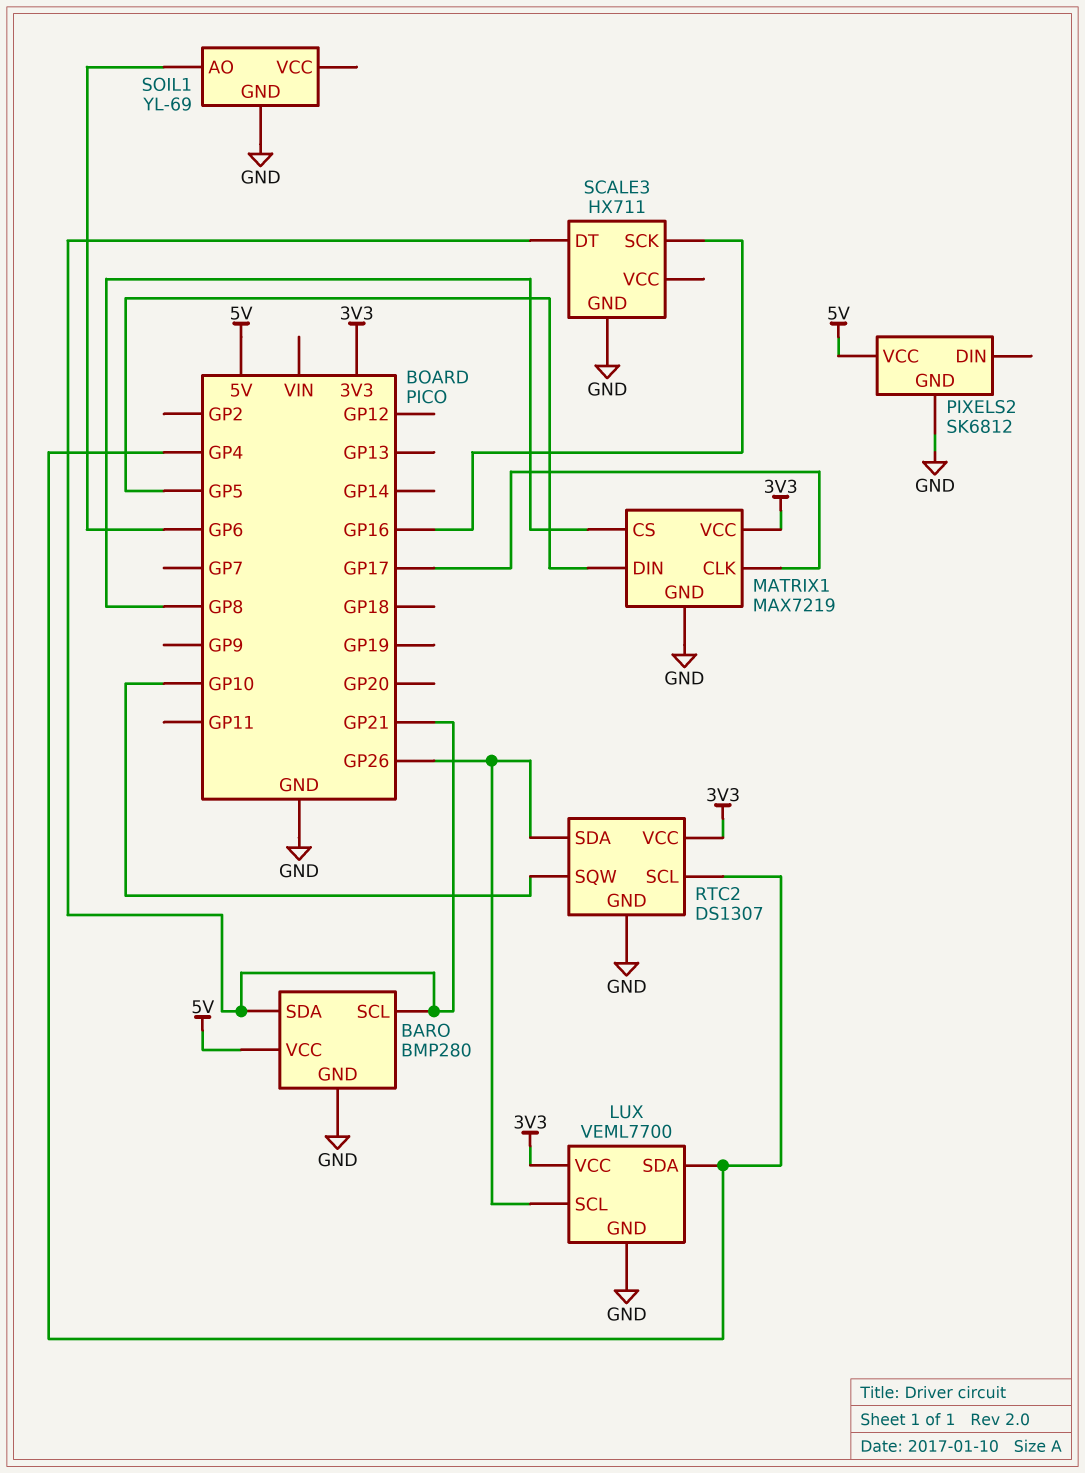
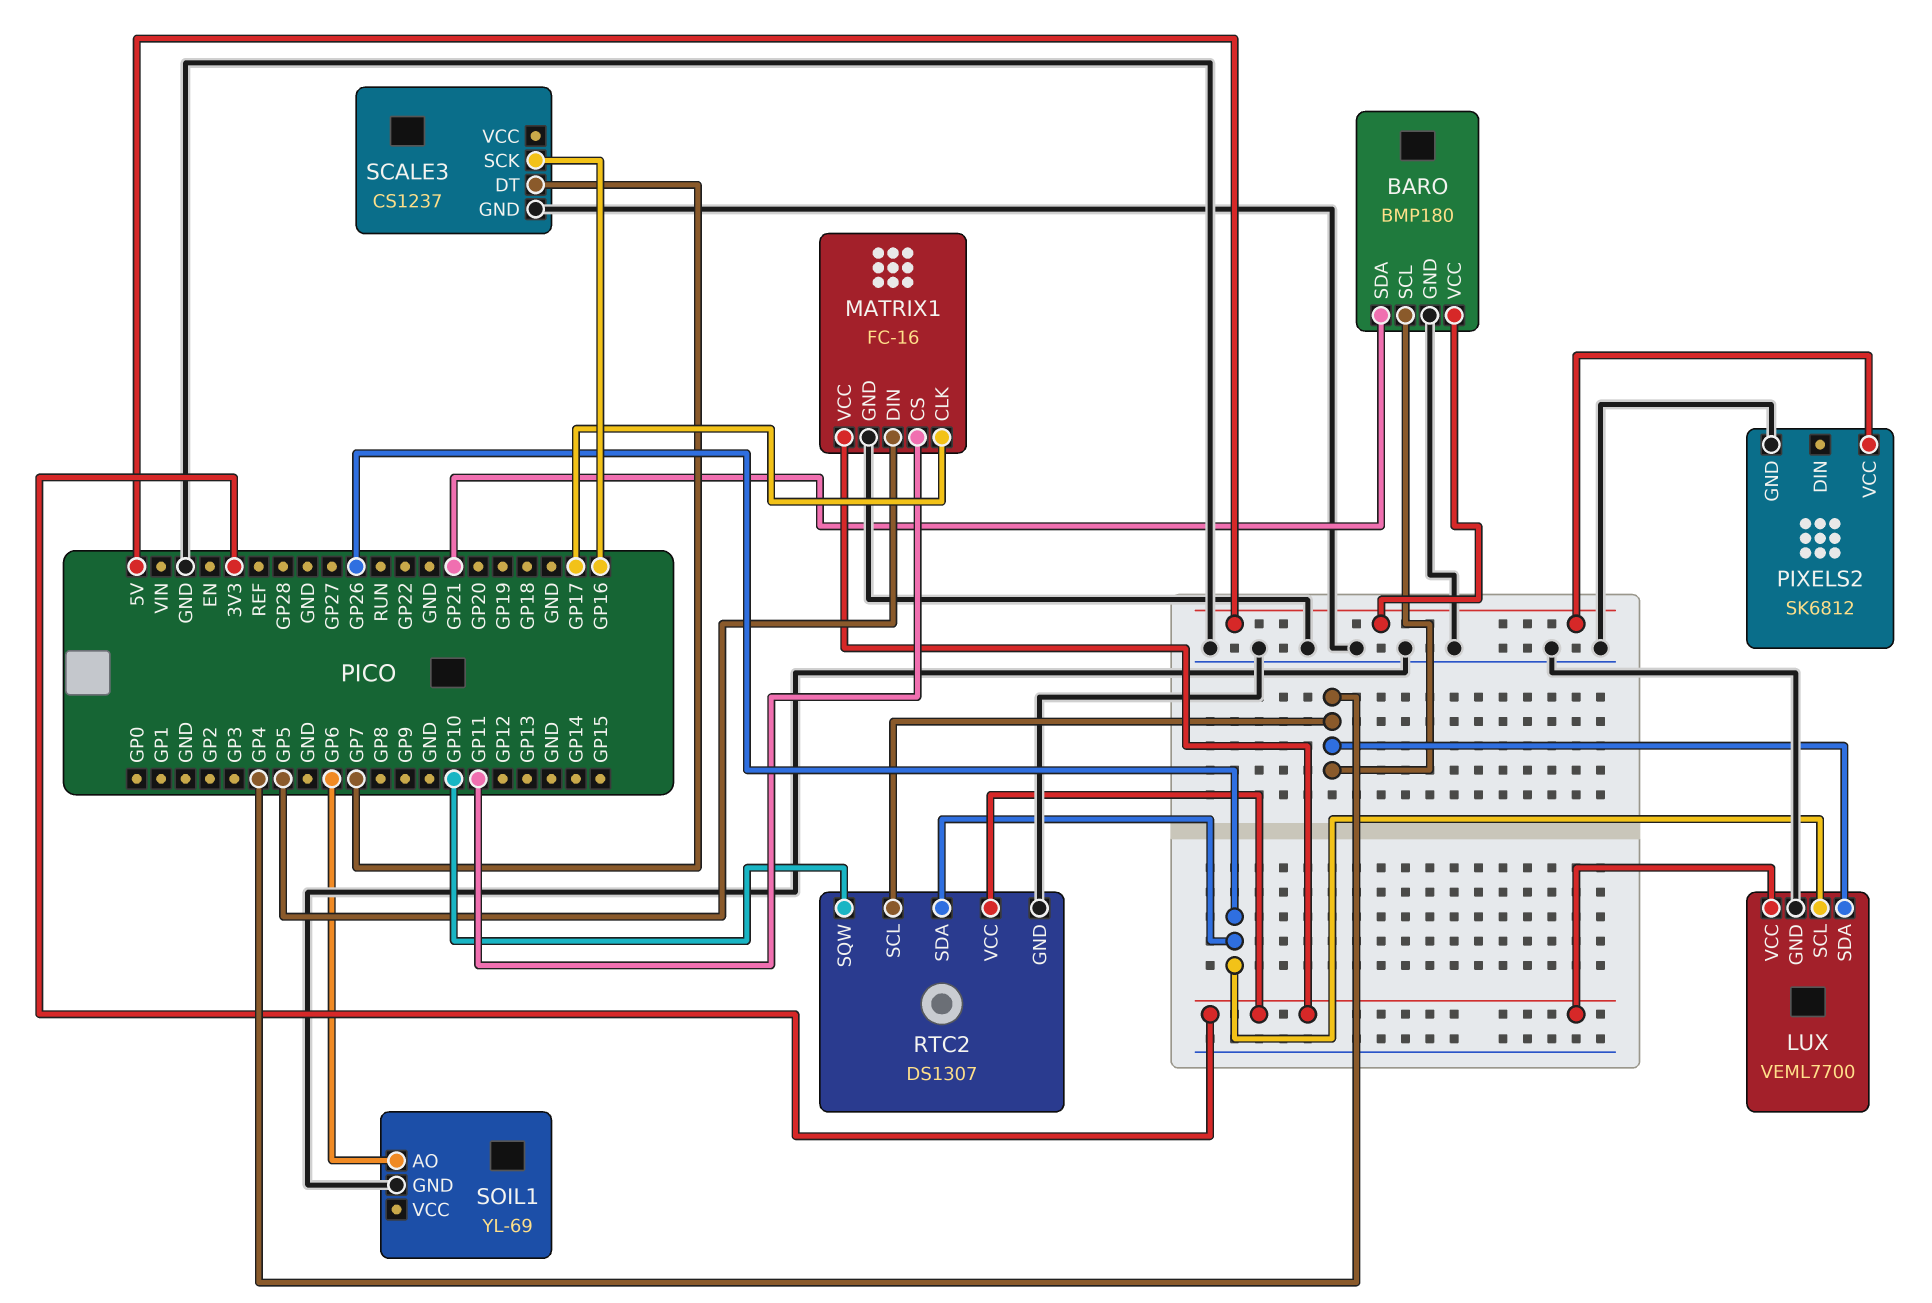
BARO: BMP280 -> BMP180
BARO pin SCL: GP21 -> GP4
MATRIX1: MAX7219 -> FC-16
MATRIX1 pin CS: GP8 -> GP11
SCALE3: HX711 -> CS1237
SCALE3 pin DT: GP21 -> GP7

